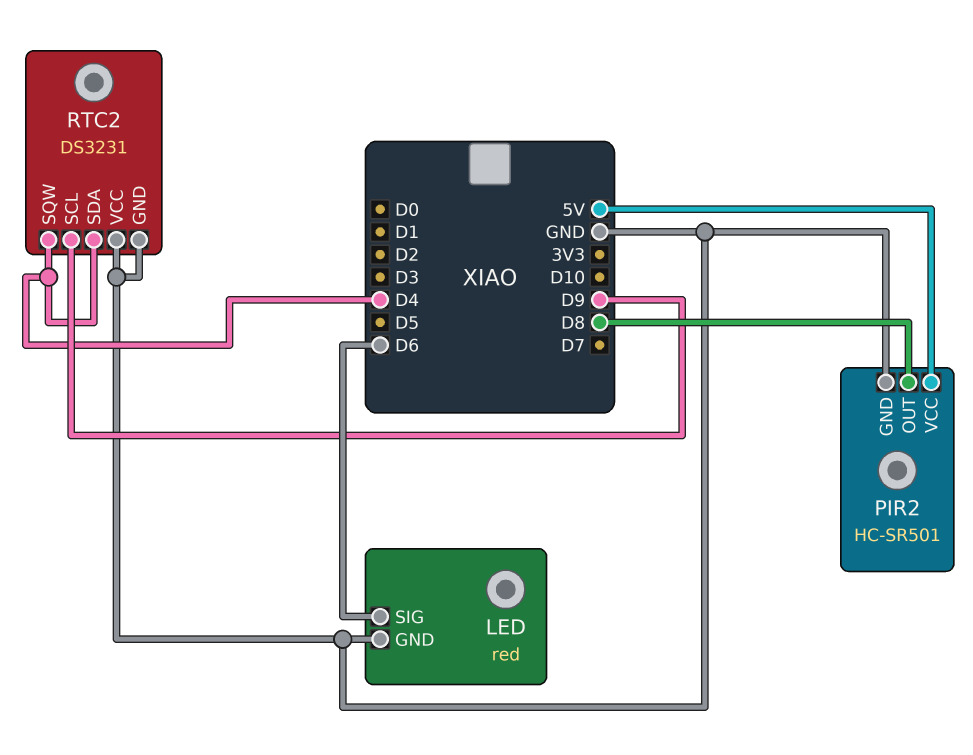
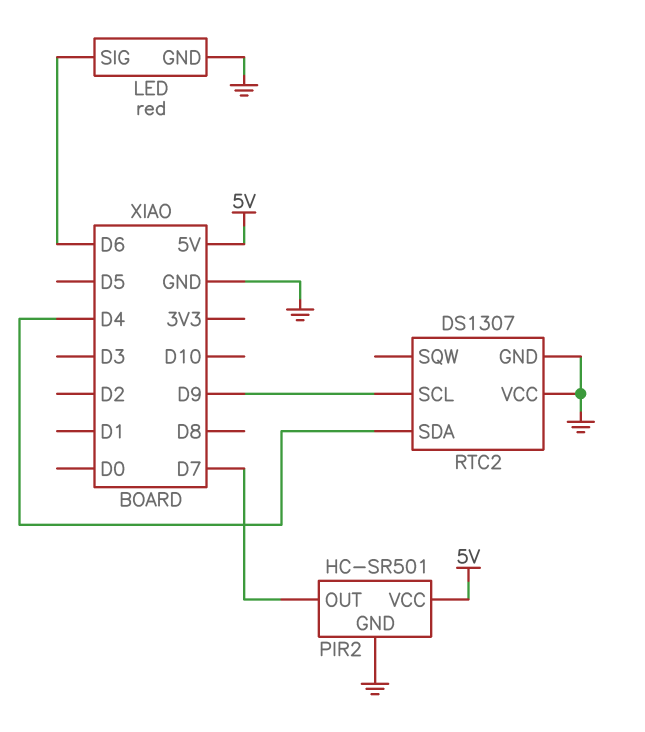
PIR2 pin OUT: D8 -> D7
RTC2: DS3231 -> DS1307
RTC2 pin SQW: D4 -> none

